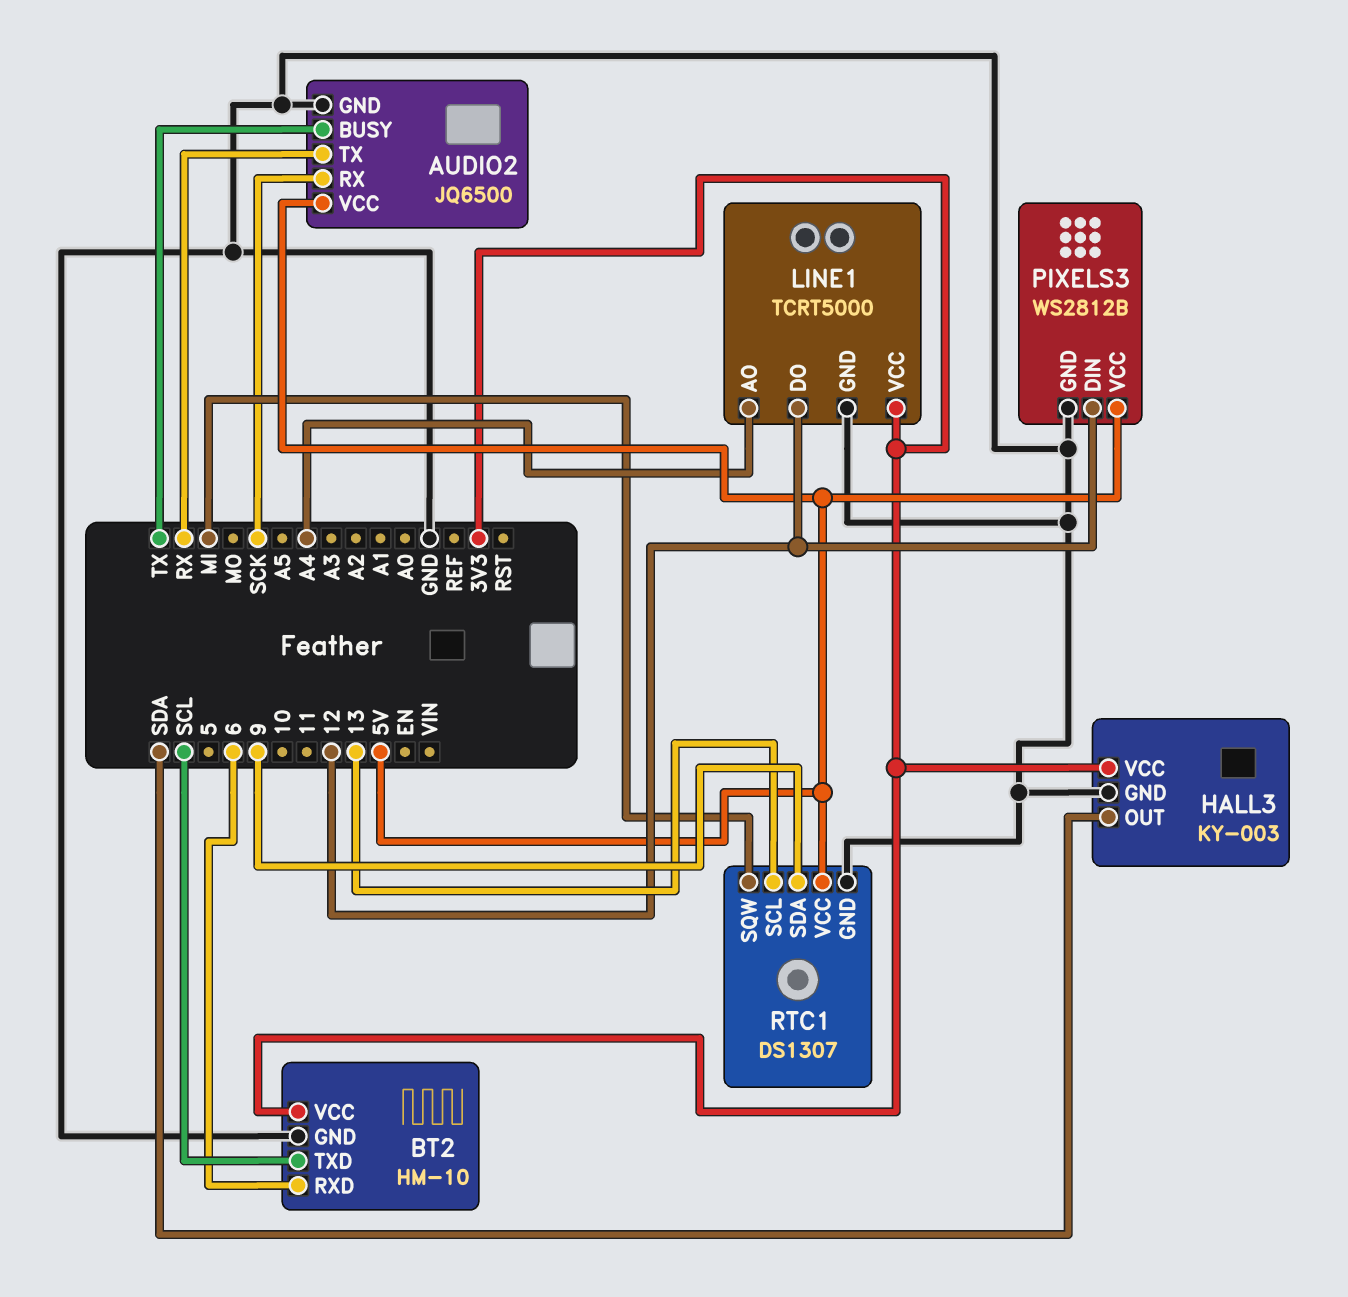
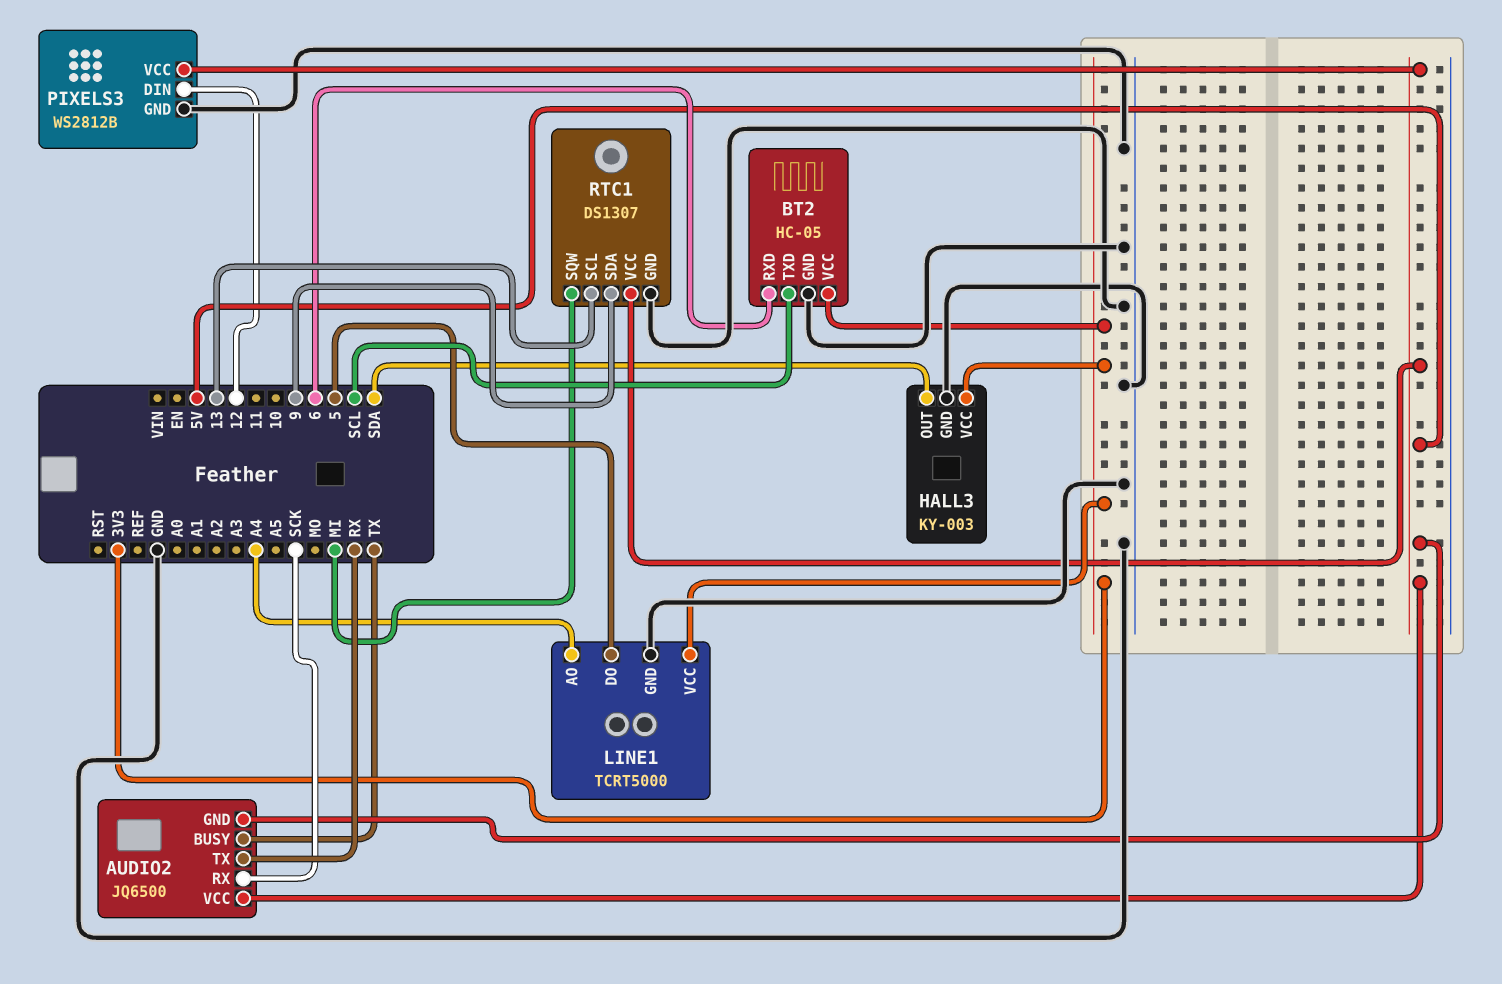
AUDIO2 pin GND: GND -> 5V
BT2: HM-10 -> HC-05
LINE1 pin DO: 12 -> 5

